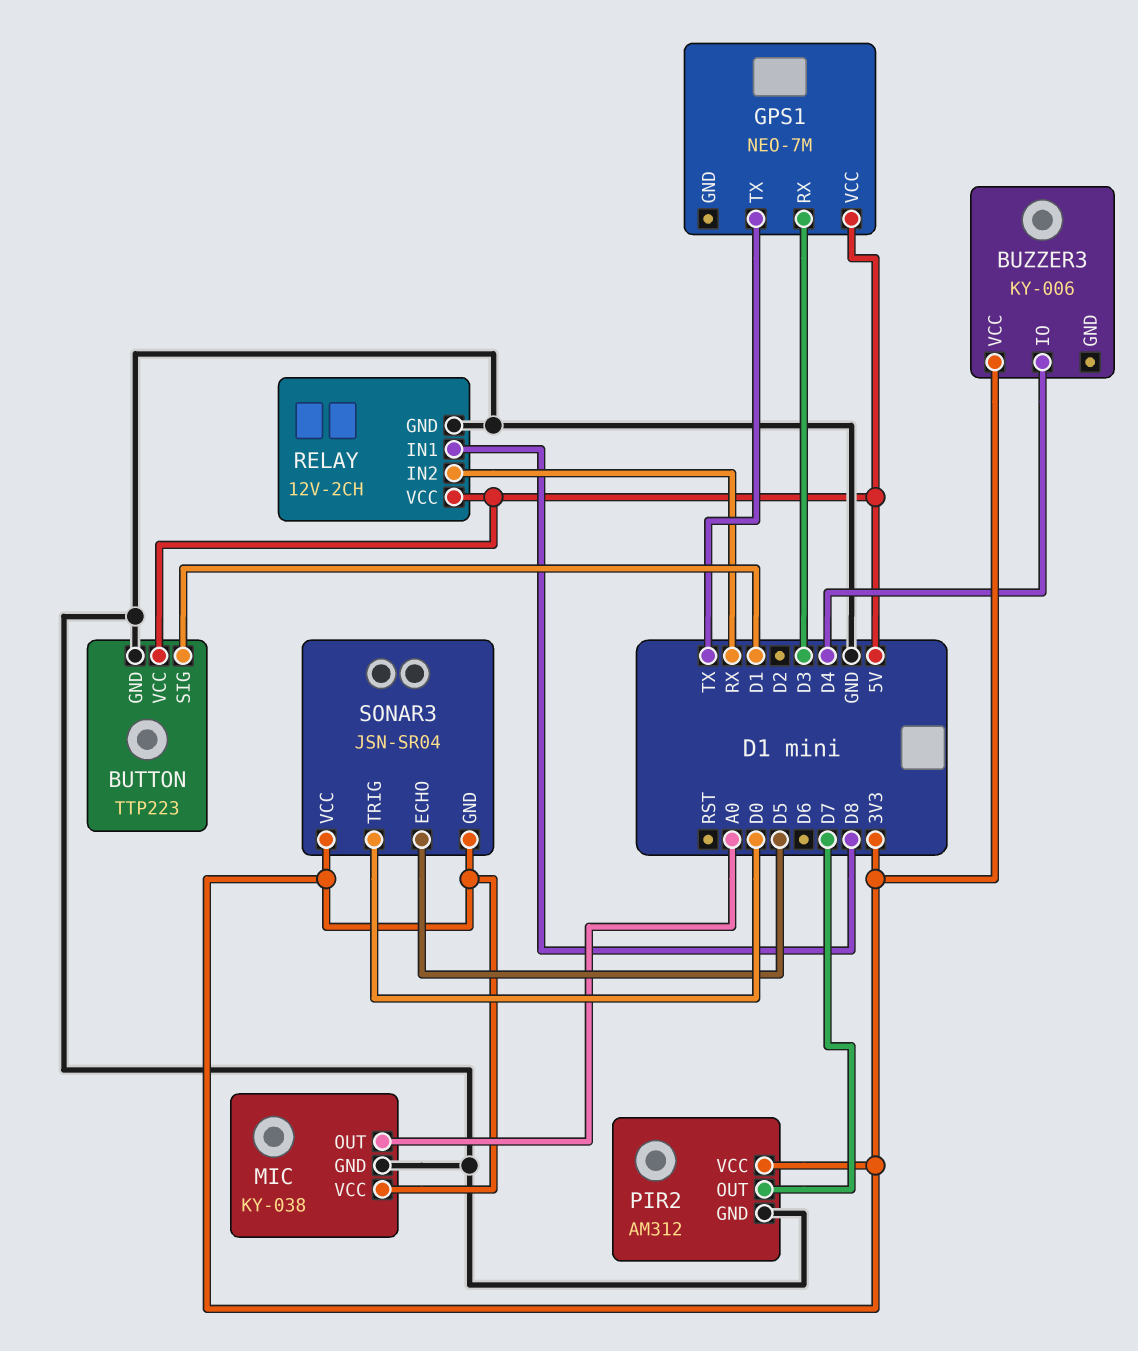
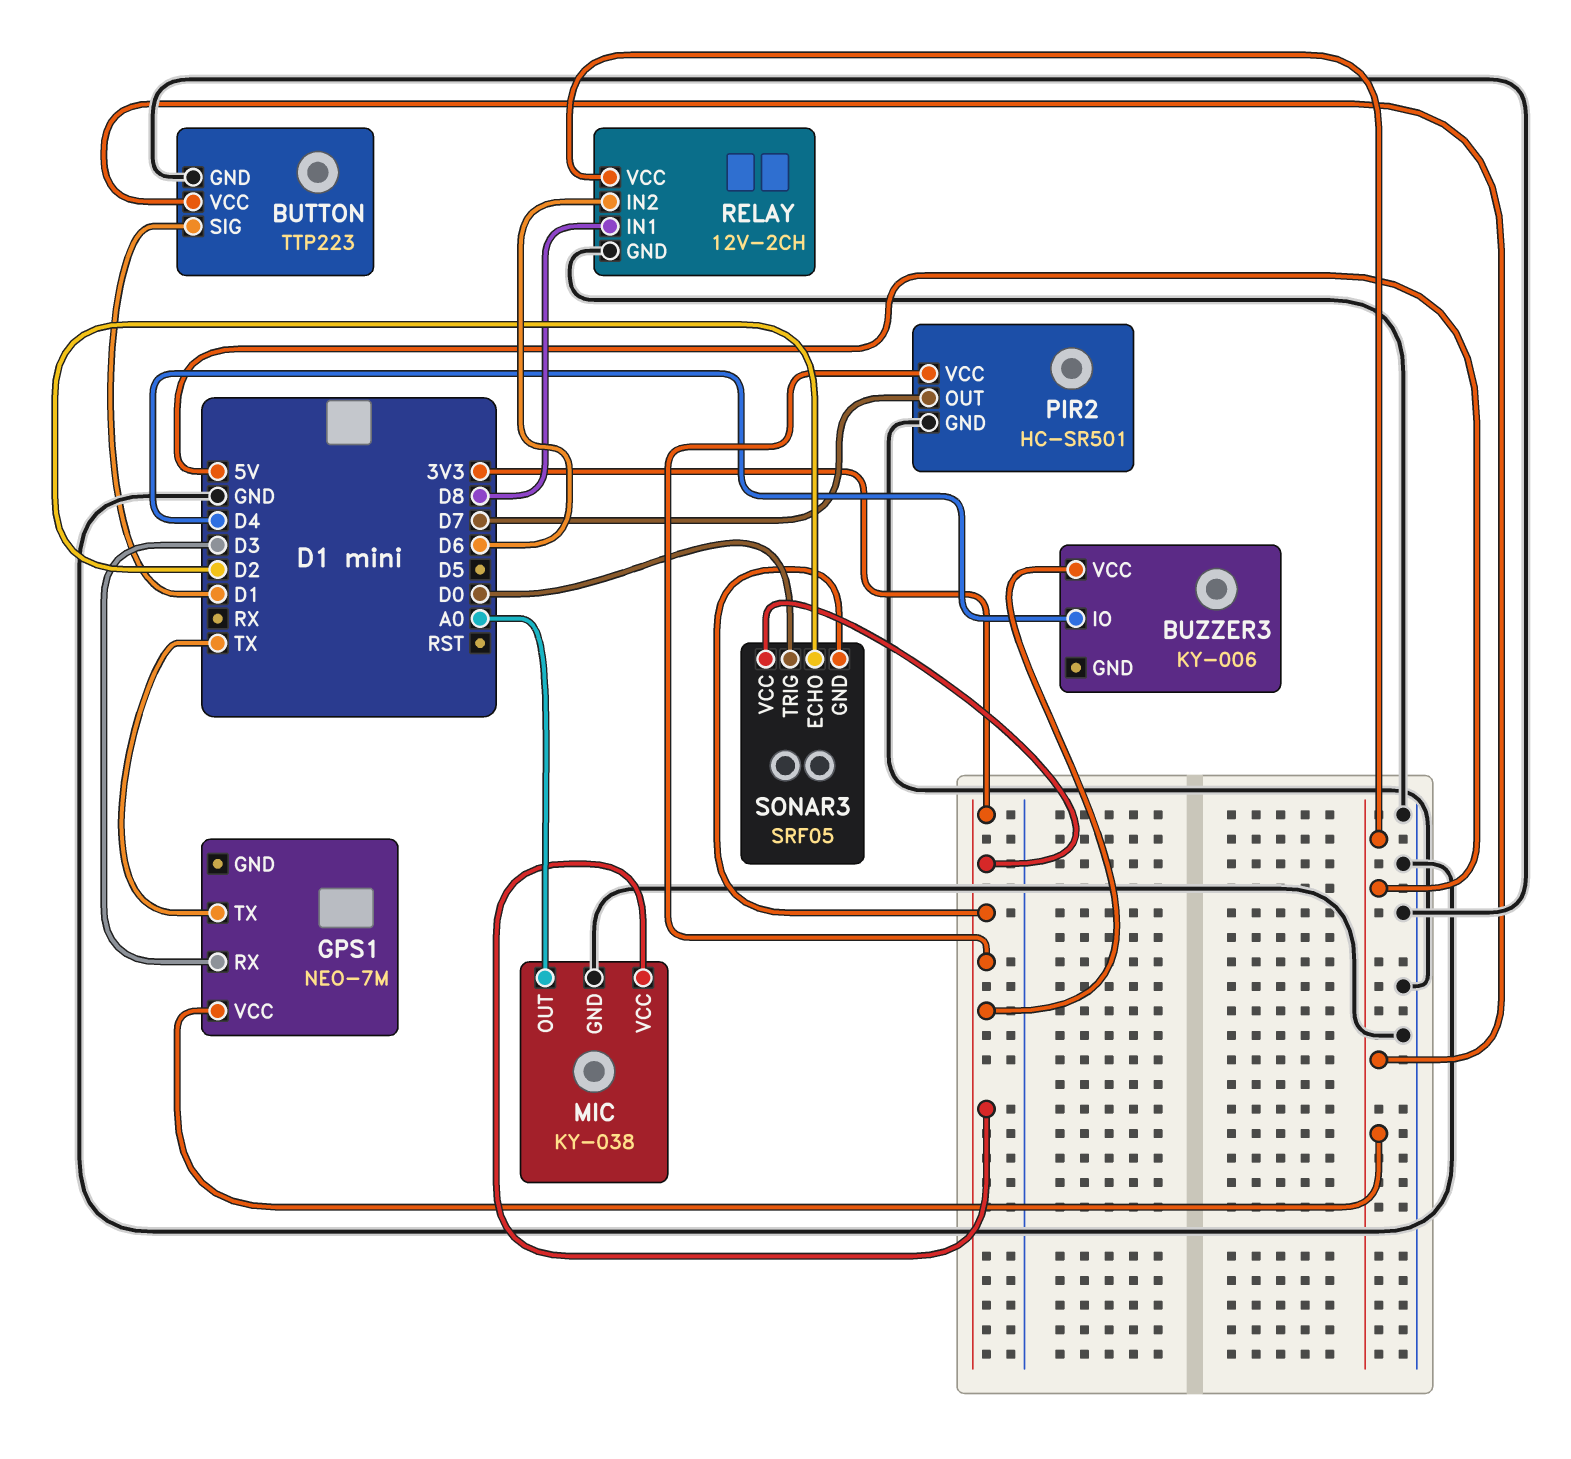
PIR2: AM312 -> HC-SR501
RELAY pin IN2: RX -> D6
SONAR3: JSN-SR04 -> SRF05
SONAR3 pin ECHO: D5 -> D2

